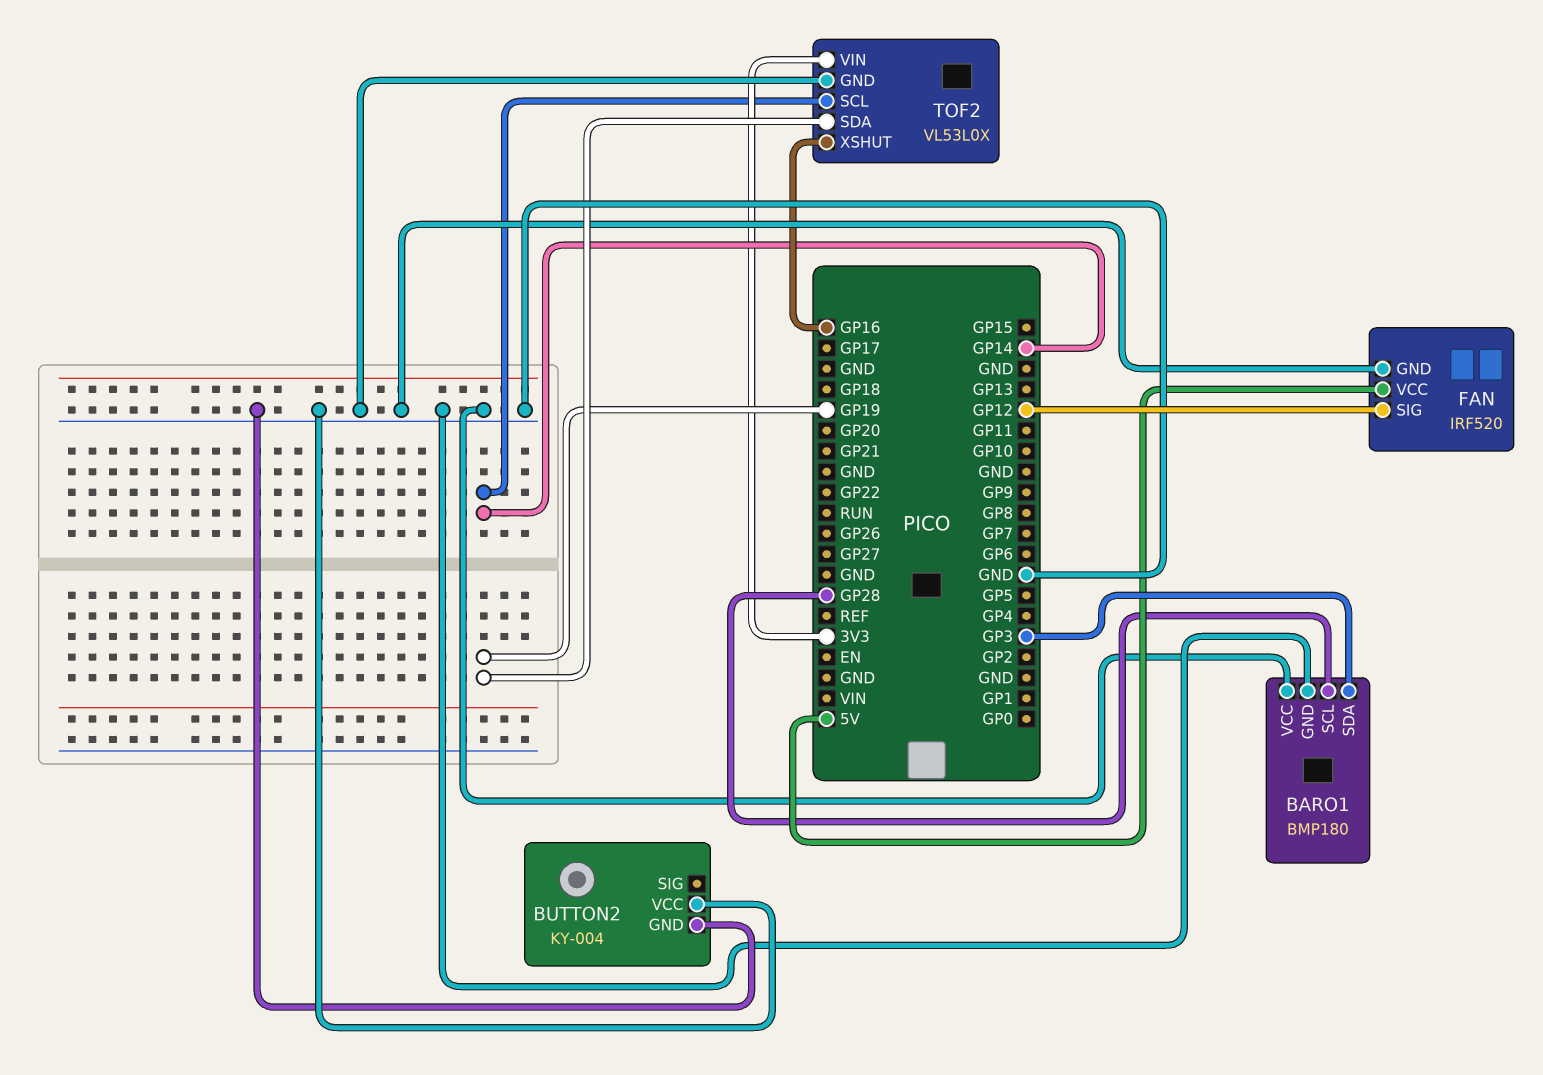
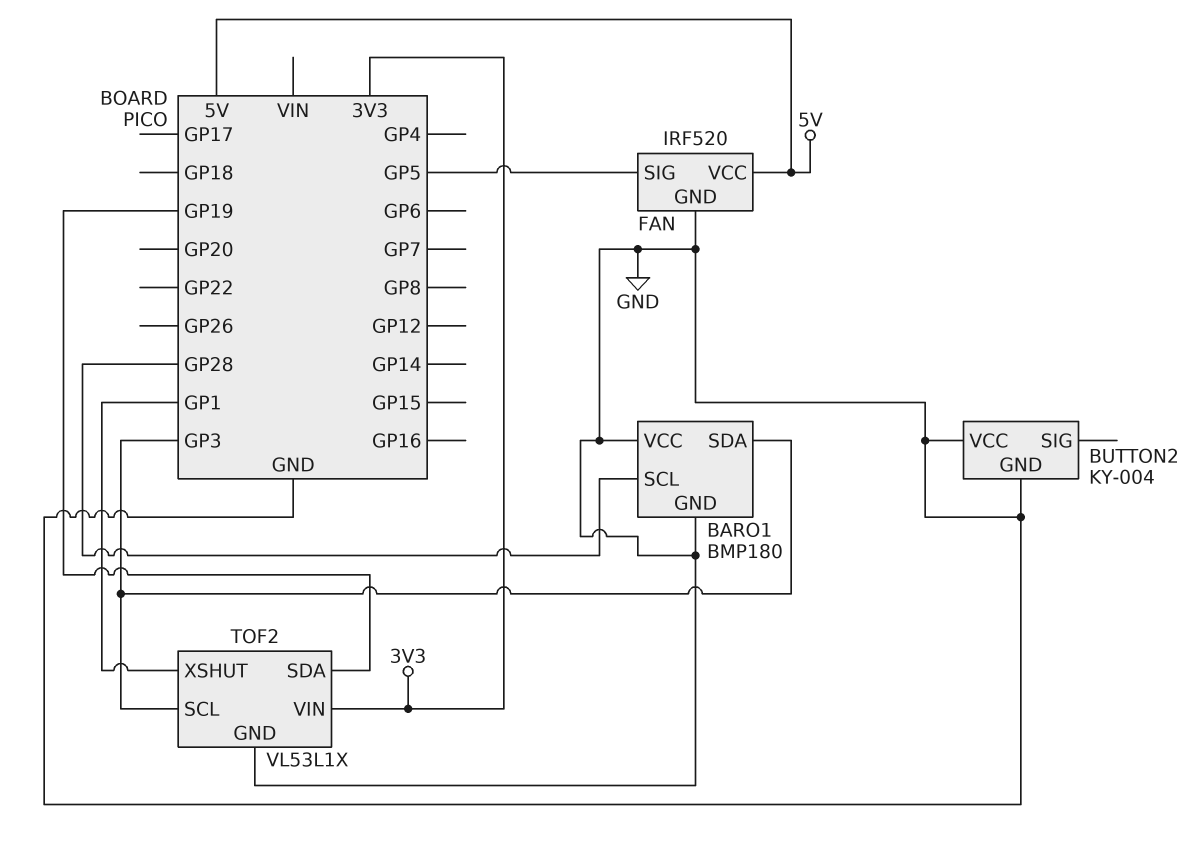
FAN pin SIG: GP12 -> GP5
TOF2: VL53L0X -> VL53L1X
TOF2 pin SCL: GP14 -> GP3
TOF2 pin XSHUT: GP16 -> GP1

